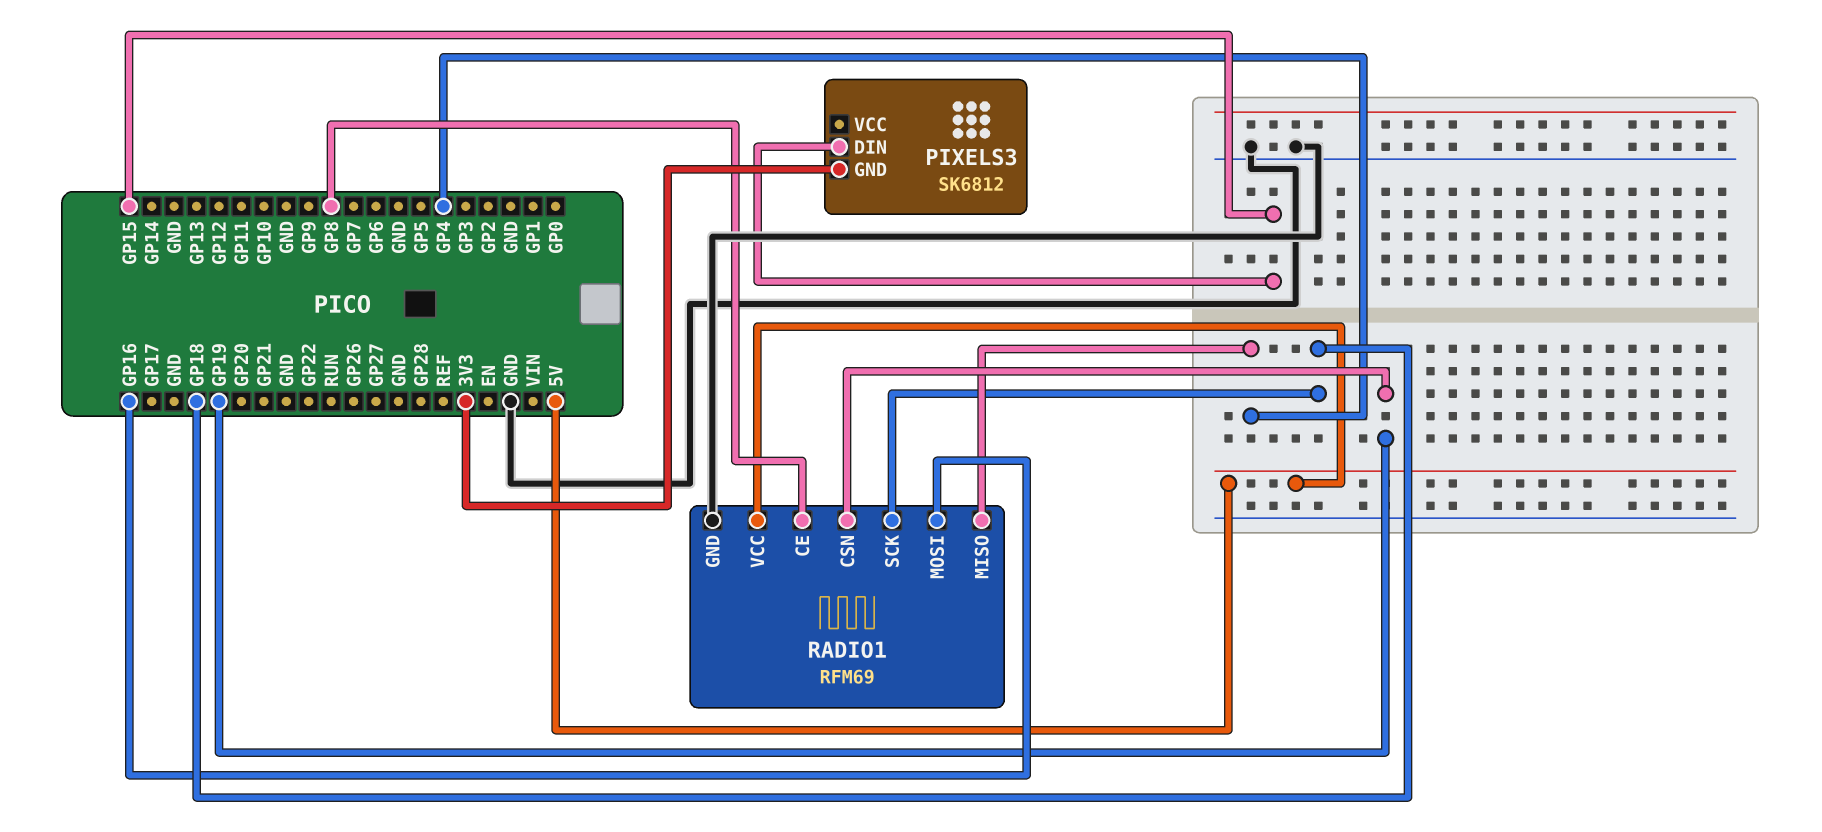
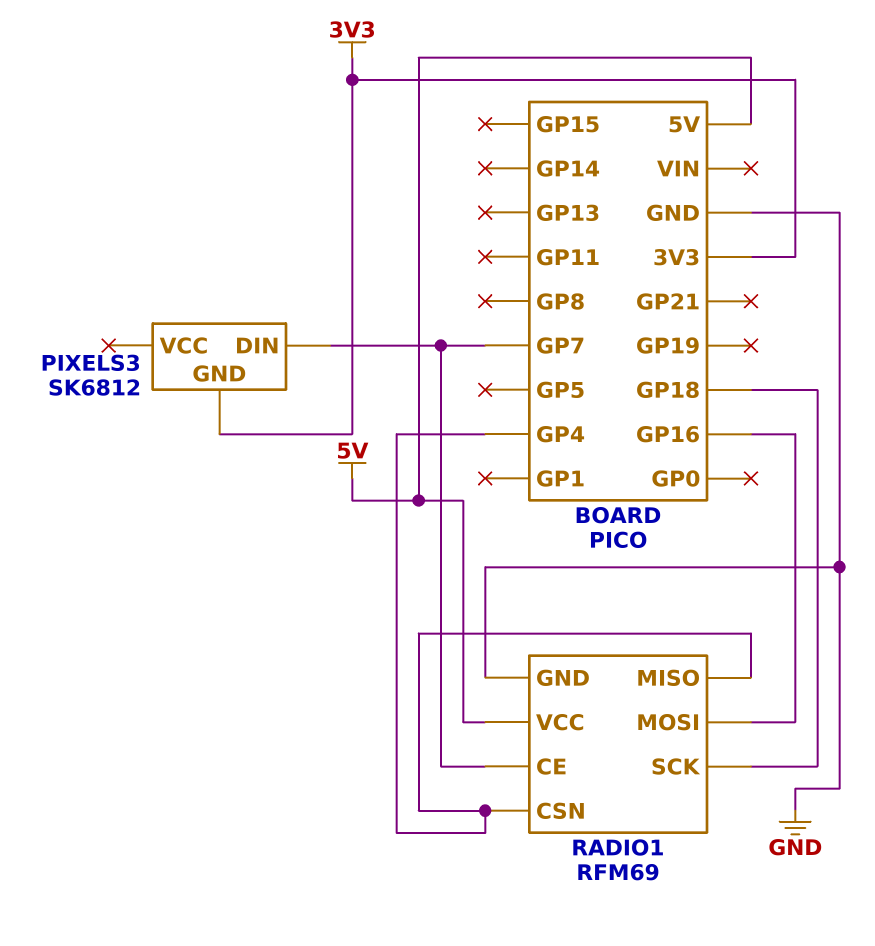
PIXELS3 pin DIN: GP15 -> GP7
RADIO1 pin CE: GP8 -> GP7
RADIO1 pin CSN: GP19 -> GP4

